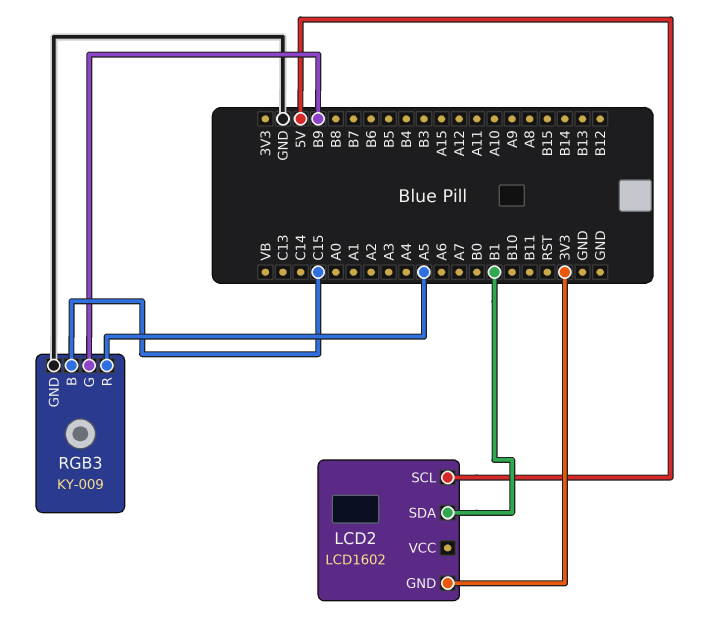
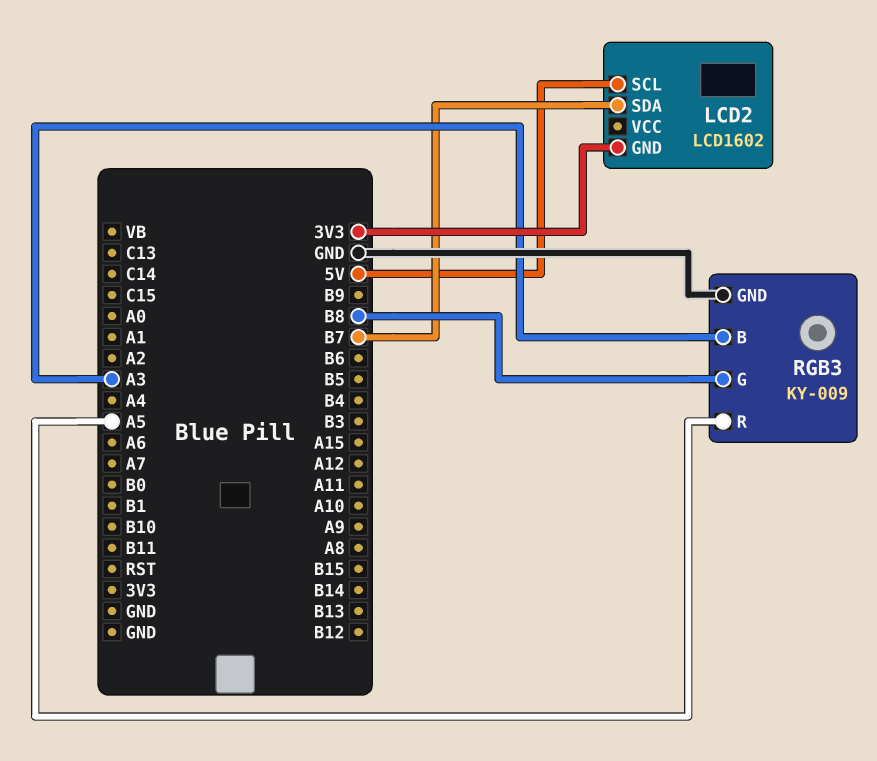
LCD2 pin SDA: B1 -> B7
RGB3 pin B: C15 -> A3
RGB3 pin G: B9 -> B8

